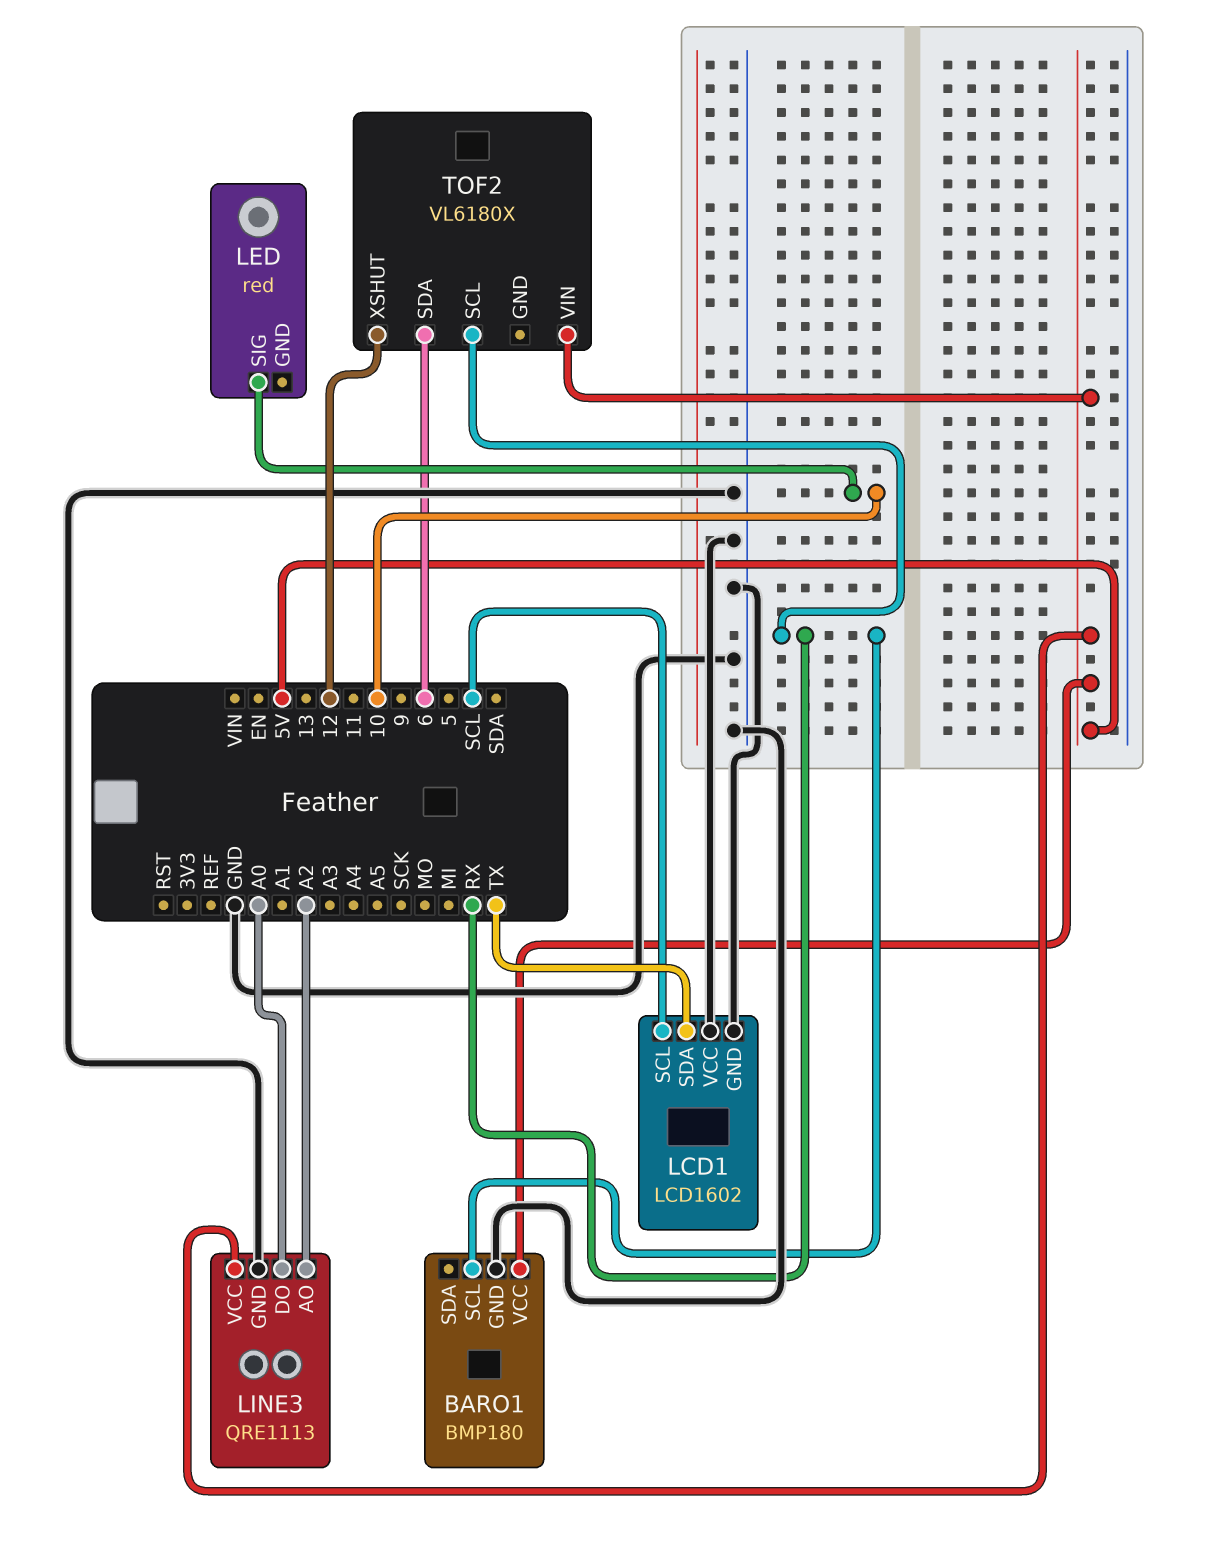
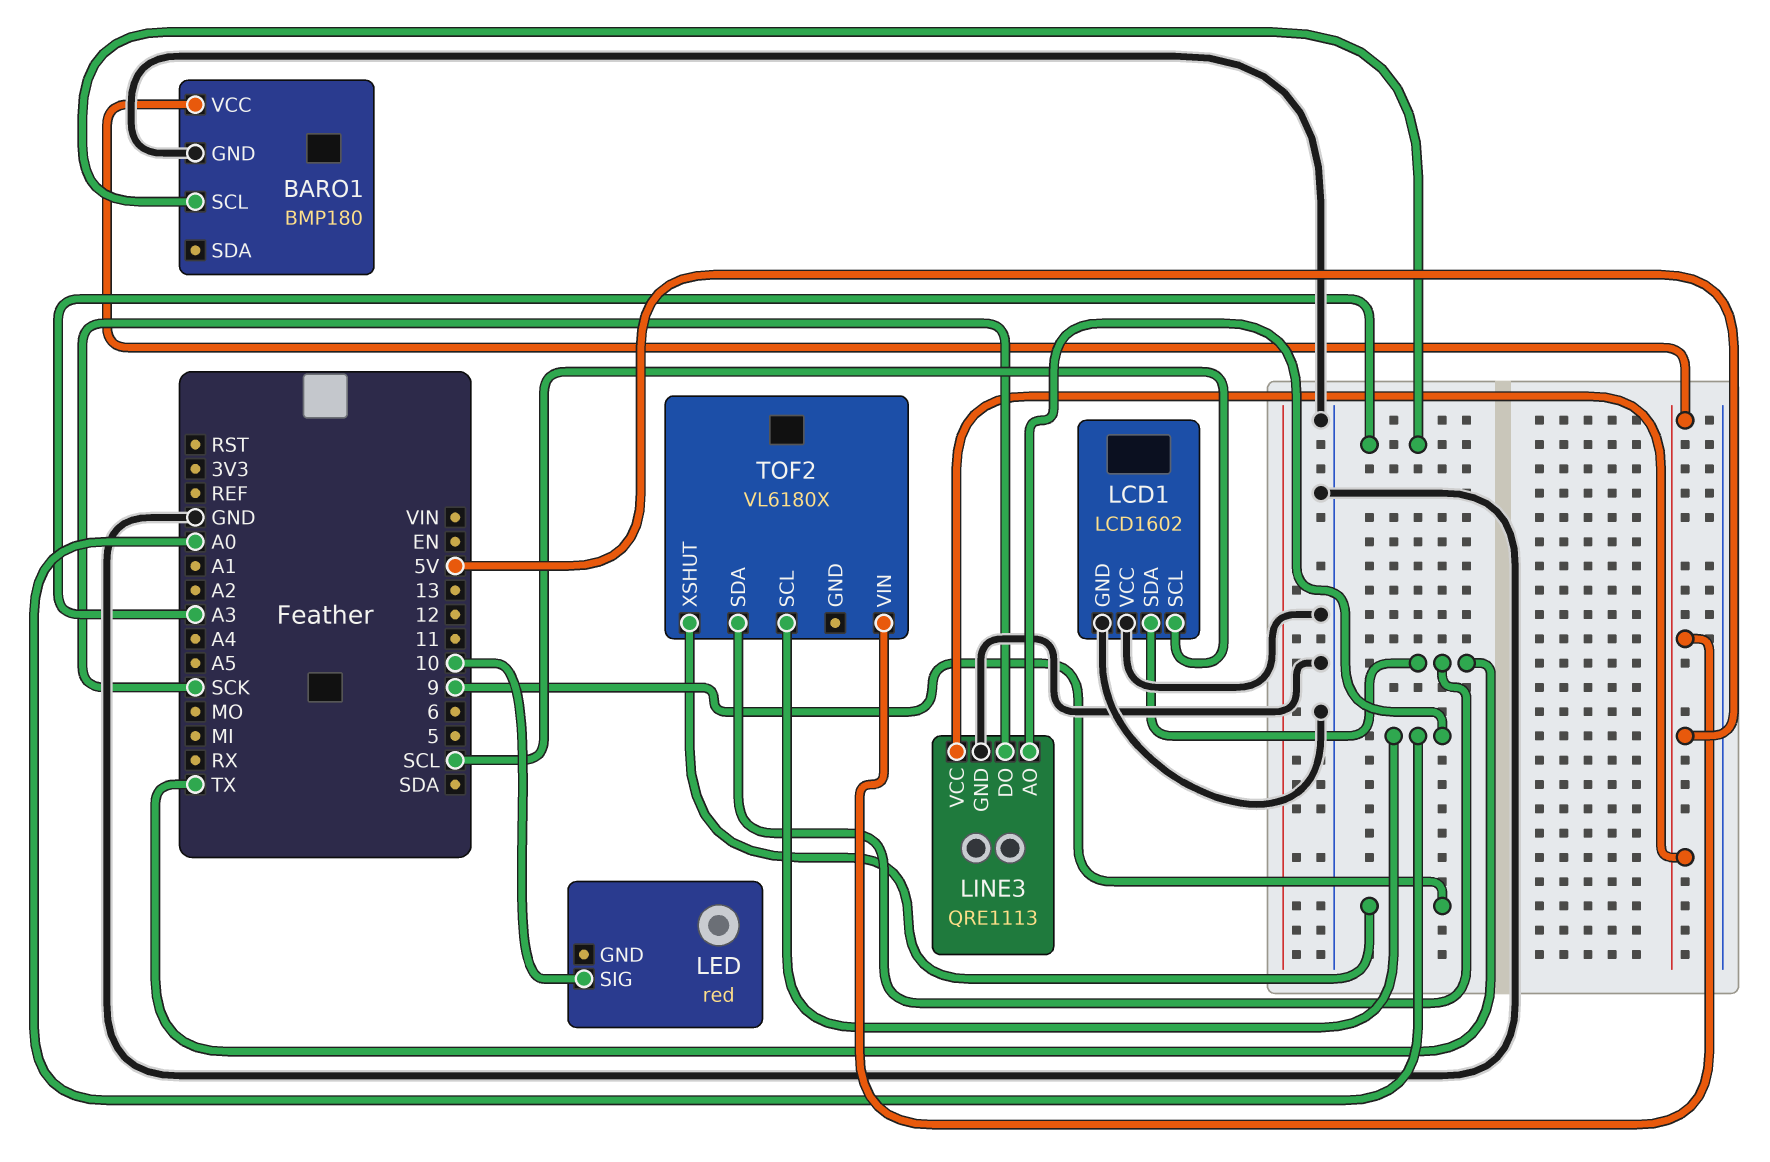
BARO1 pin SCL: RX -> A3
LINE3 pin AO: A2 -> A0
LINE3 pin DO: A0 -> SCK
TOF2 pin SCL: RX -> A0
TOF2 pin SDA: 6 -> TX
TOF2 pin XSHUT: 12 -> 9

